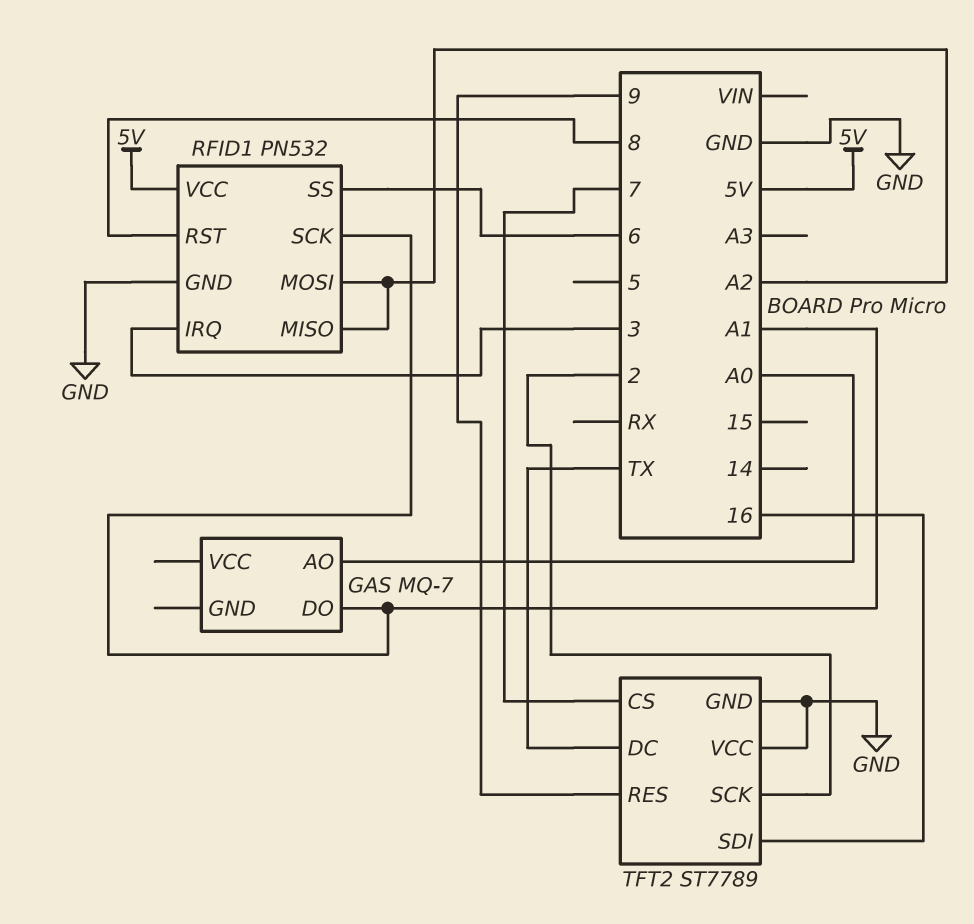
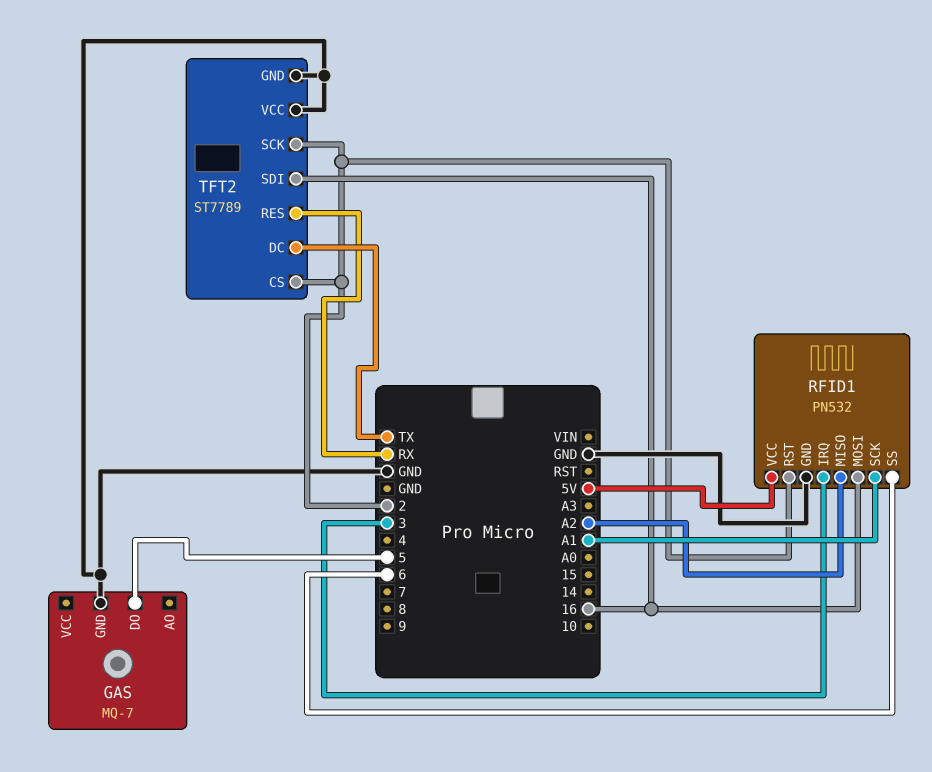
GAS pin AO: A0 -> none
GAS pin DO: A1 -> 5
GAS pin GND: none -> GND
RFID1 pin MOSI: A2 -> 16
RFID1 pin RST: 8 -> 2
TFT2 pin CS: 7 -> 2
TFT2 pin RES: 9 -> RX

